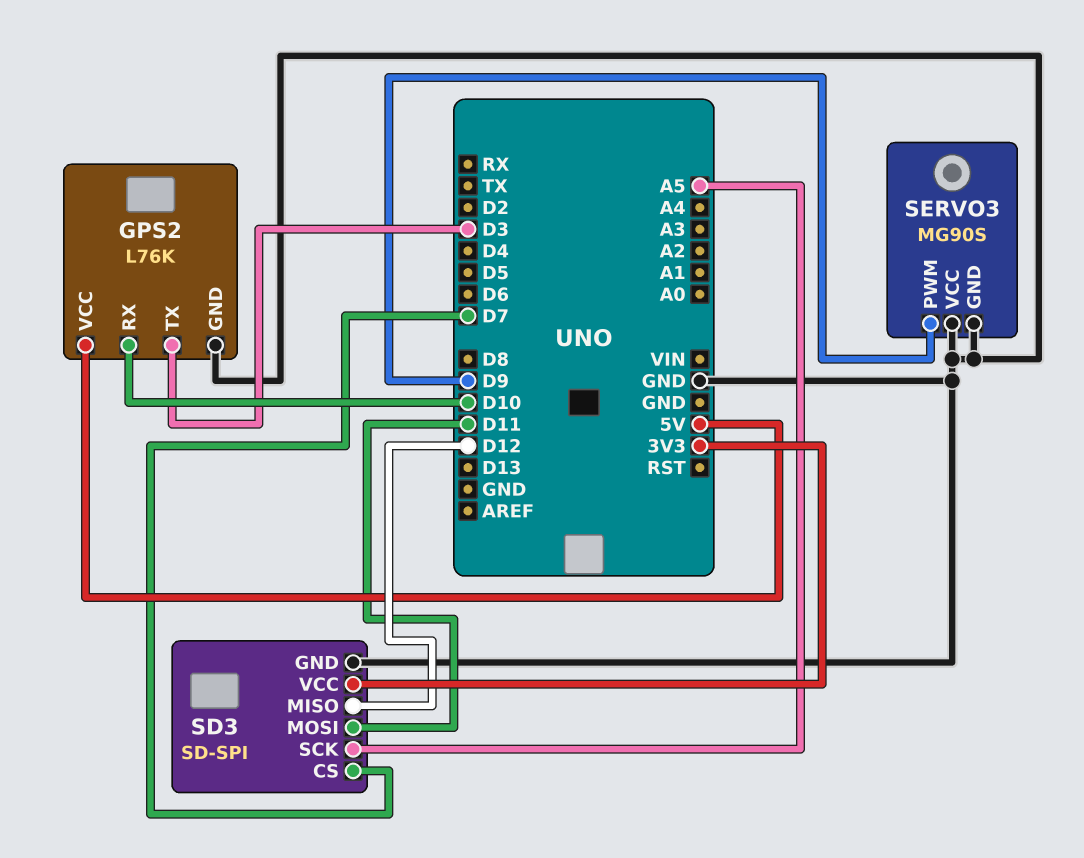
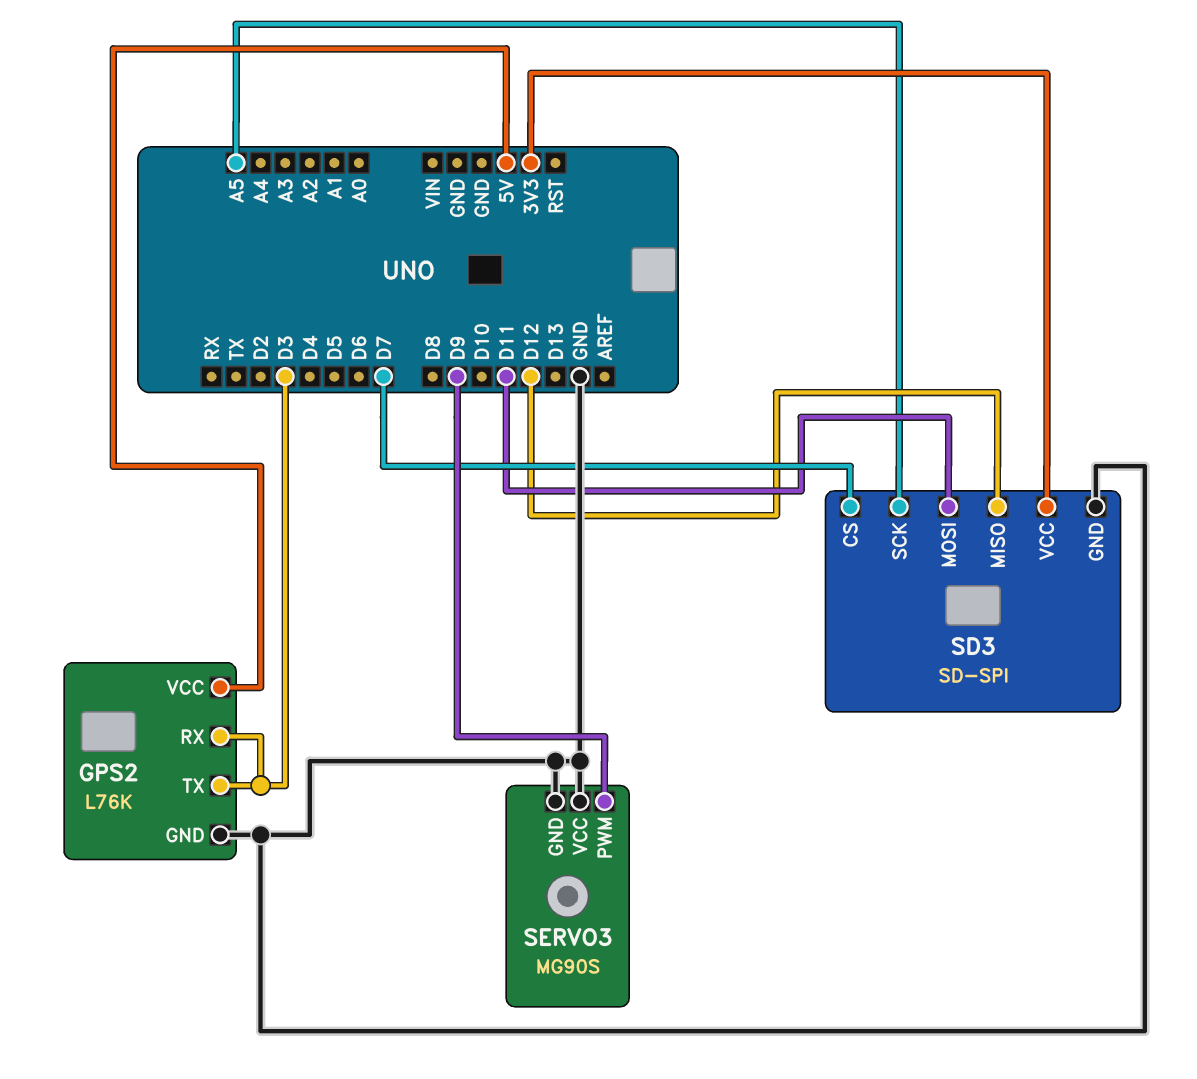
GPS2 pin RX: D10 -> D3

